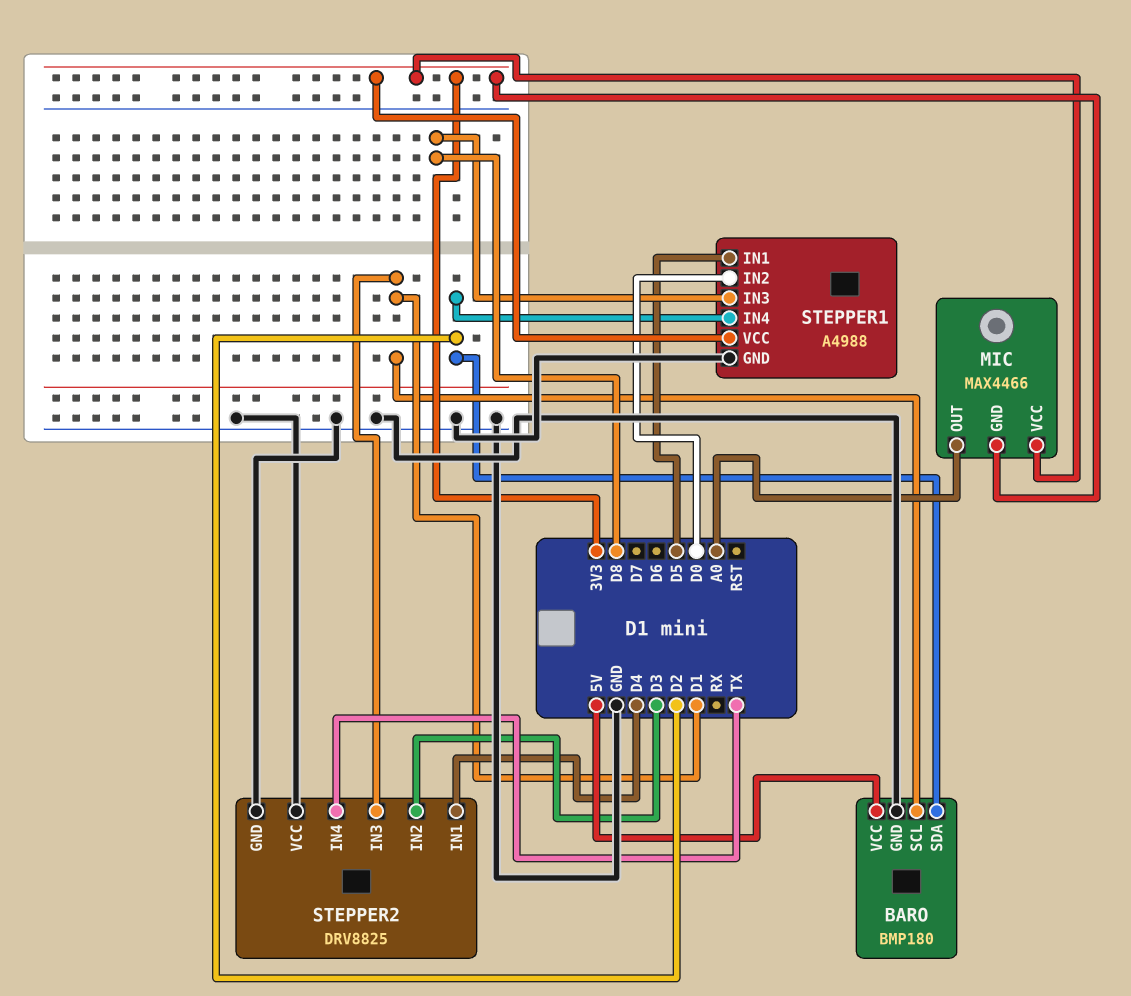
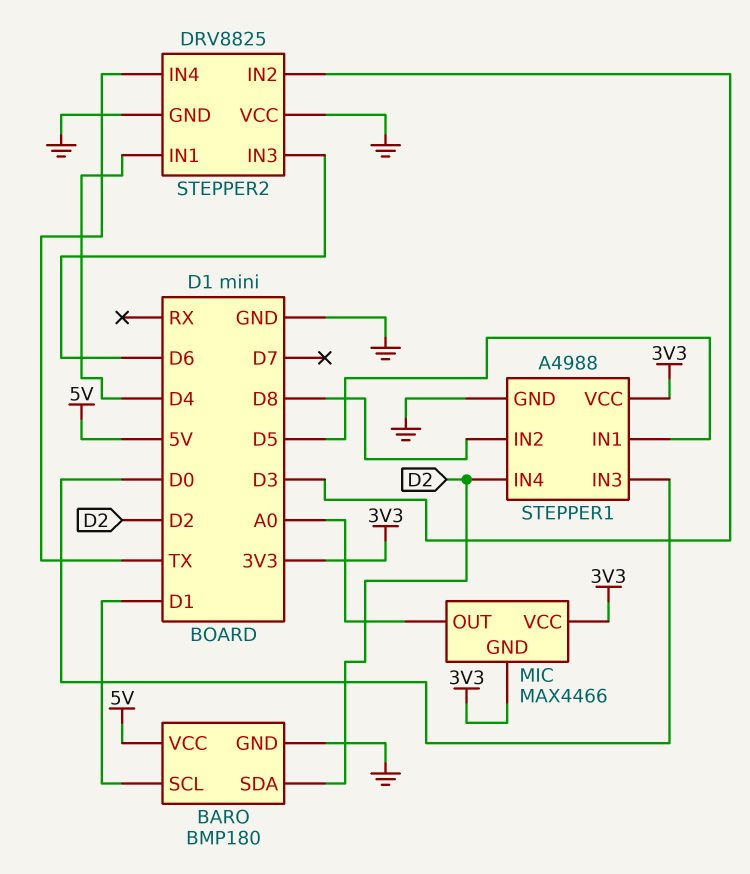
STEPPER1 pin IN2: D0 -> D8
STEPPER1 pin IN3: D8 -> D0
STEPPER2 pin IN3: D1 -> D6

